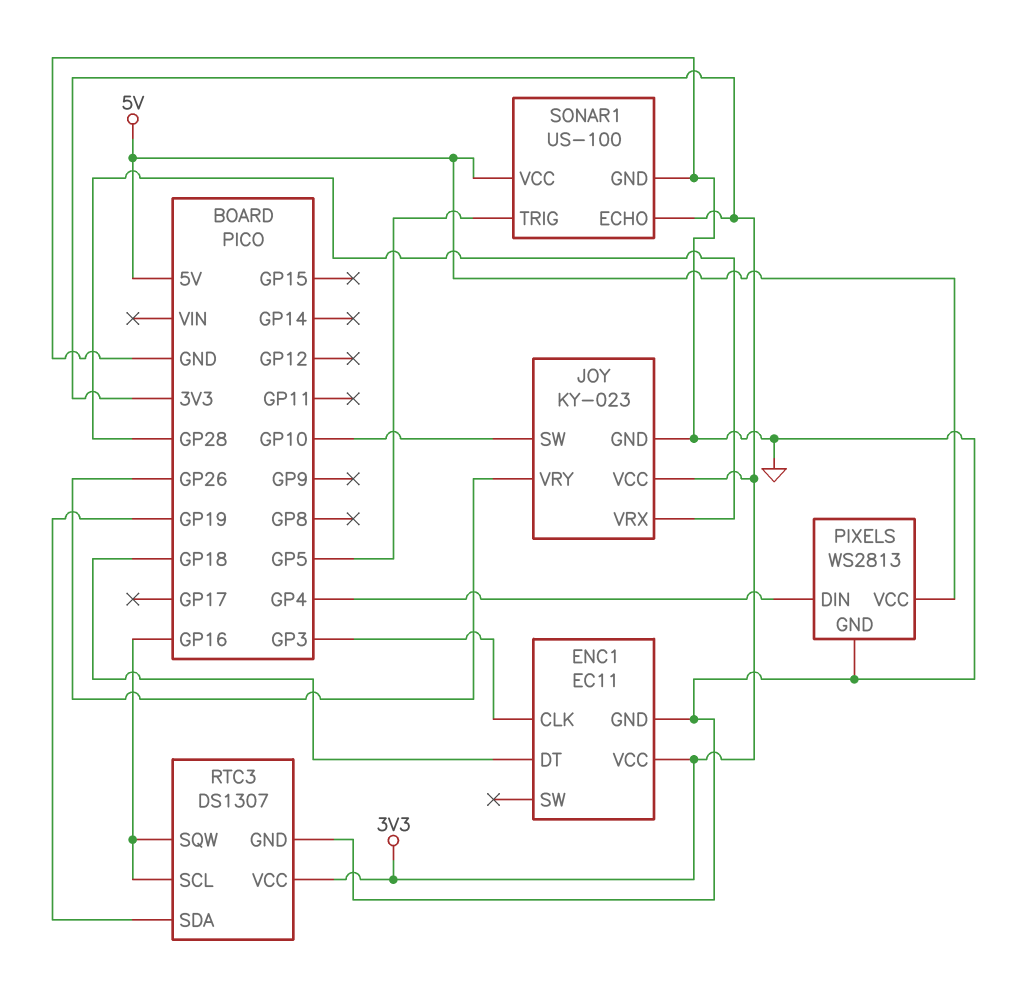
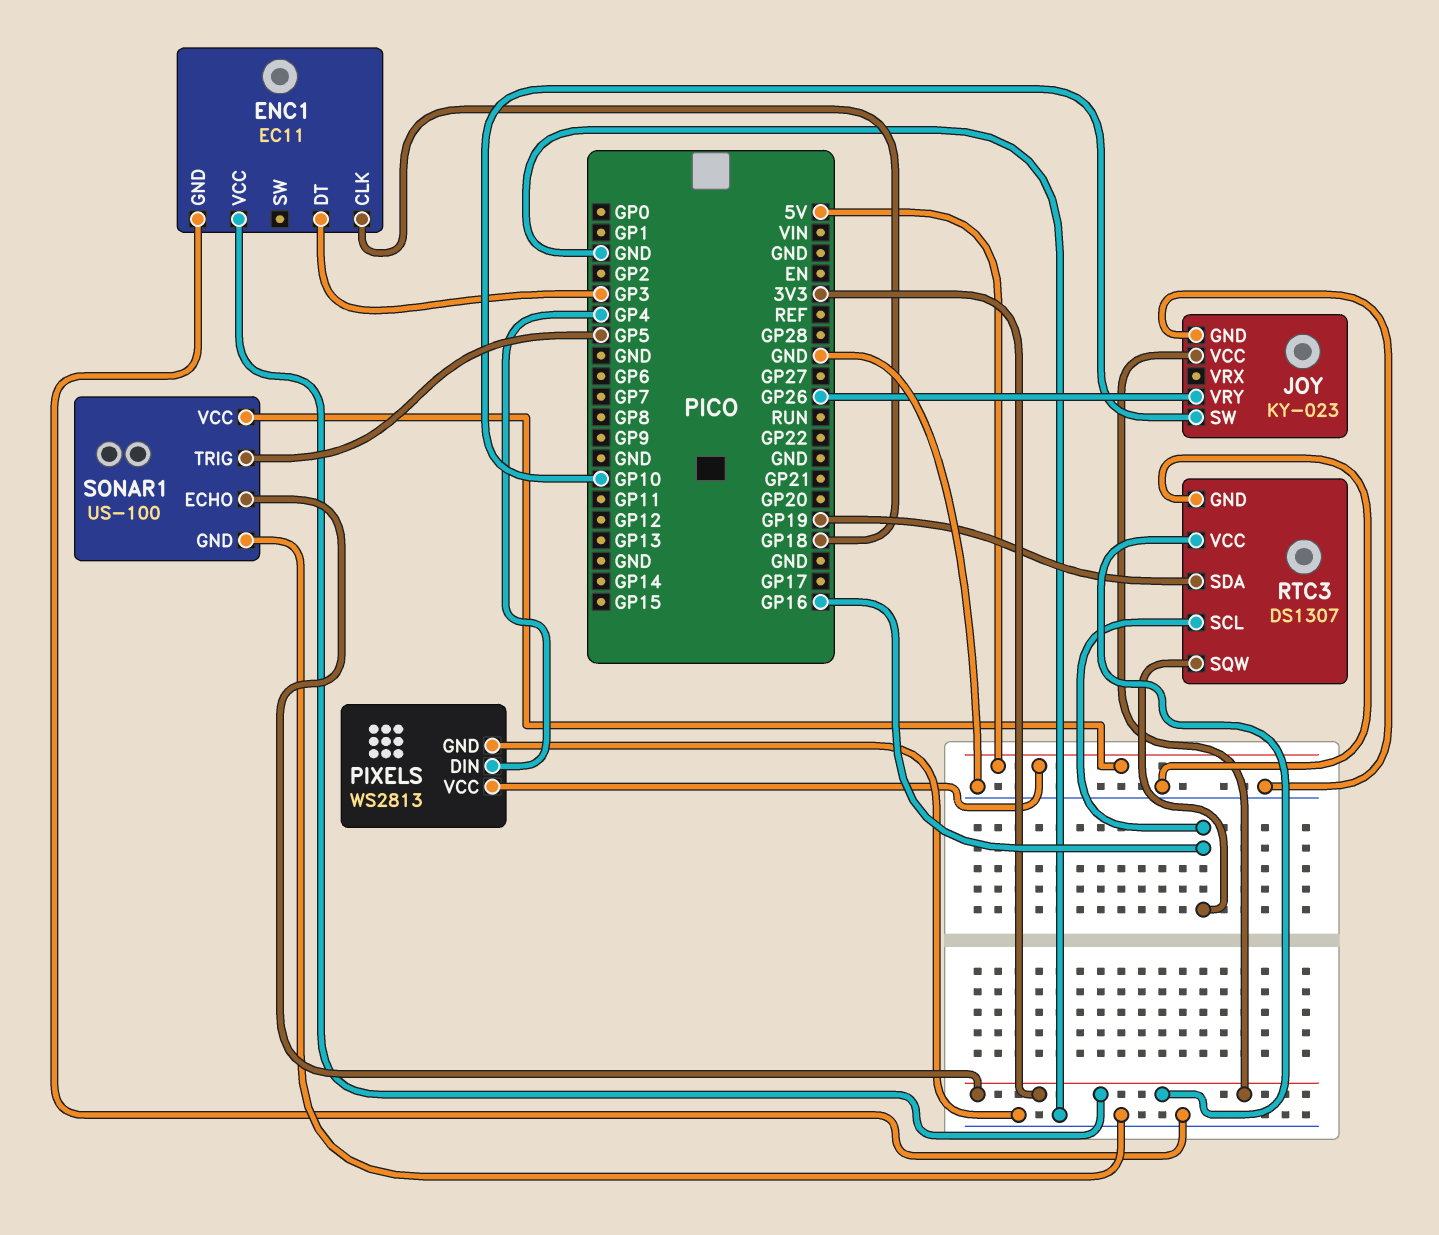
ENC1 pin CLK: GP3 -> GP18
ENC1 pin DT: GP18 -> GP3
JOY pin VRX: GP28 -> none

